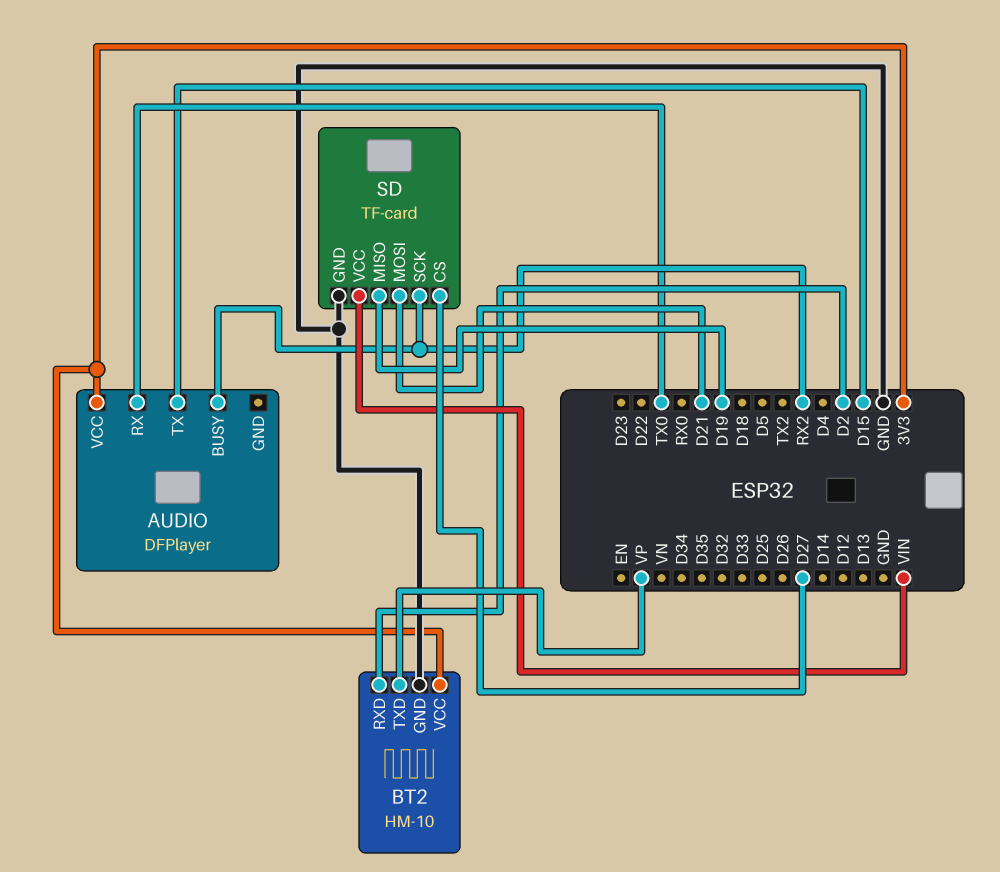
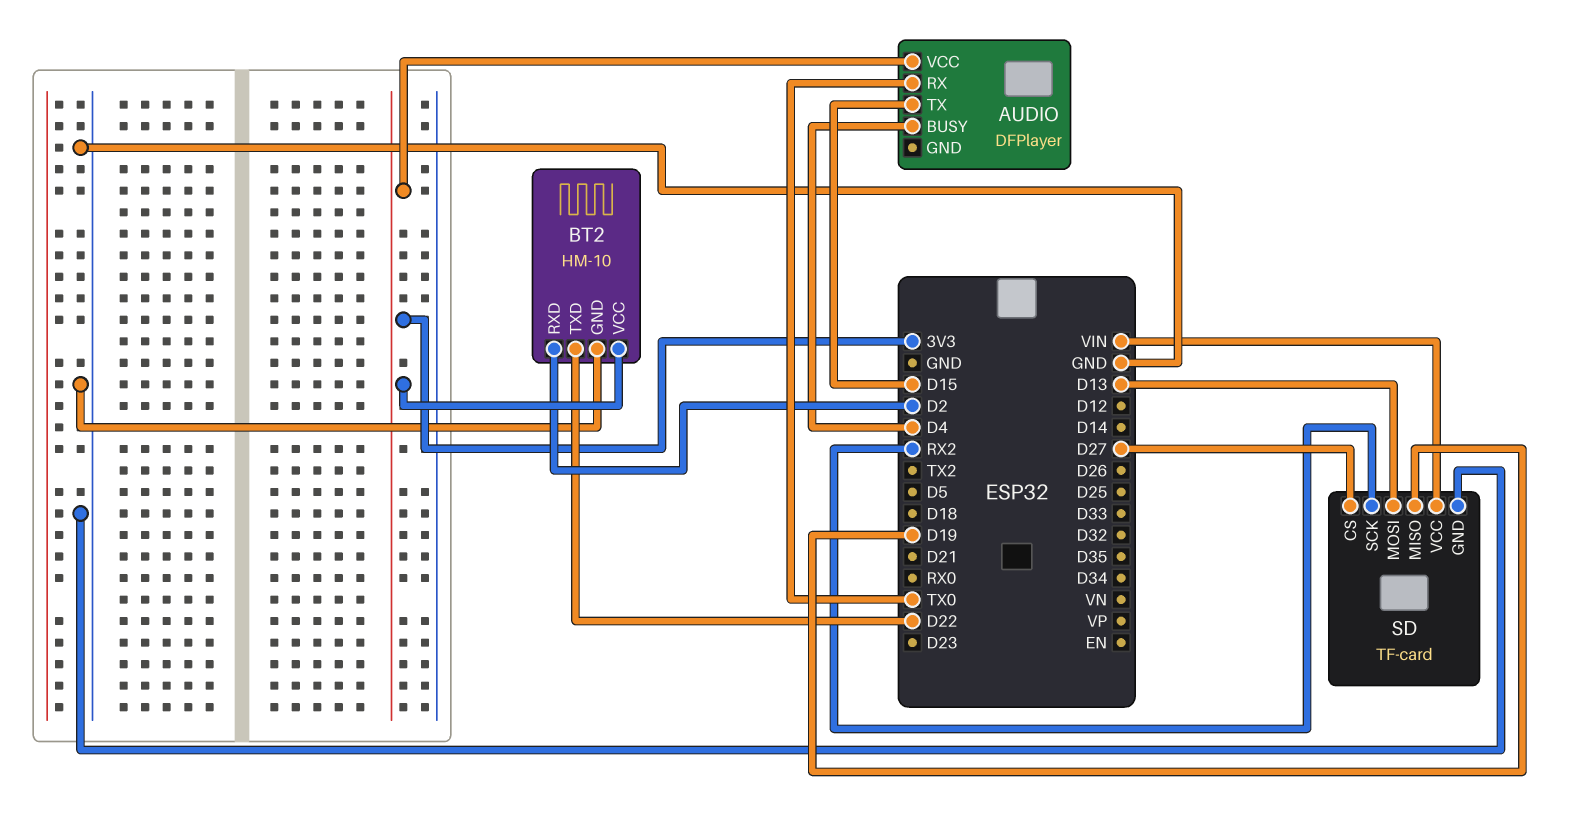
AUDIO pin BUSY: RX2 -> D4
BT2 pin TXD: VP -> D22
SD pin MOSI: D21 -> D13

